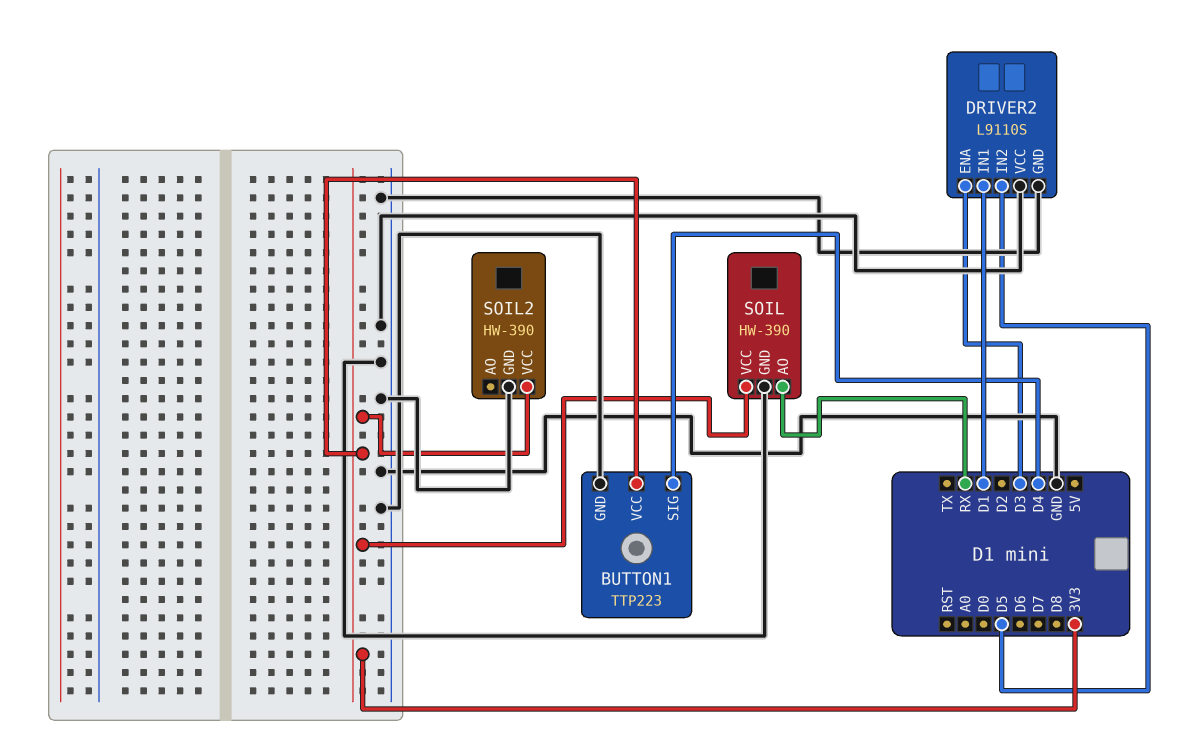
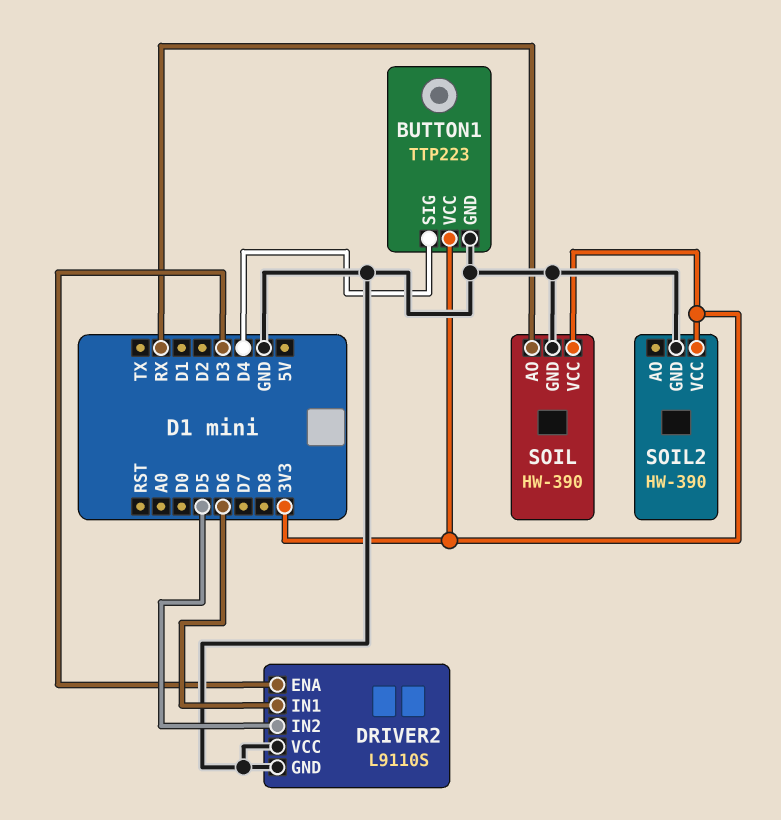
DRIVER2 pin IN1: D1 -> D6

